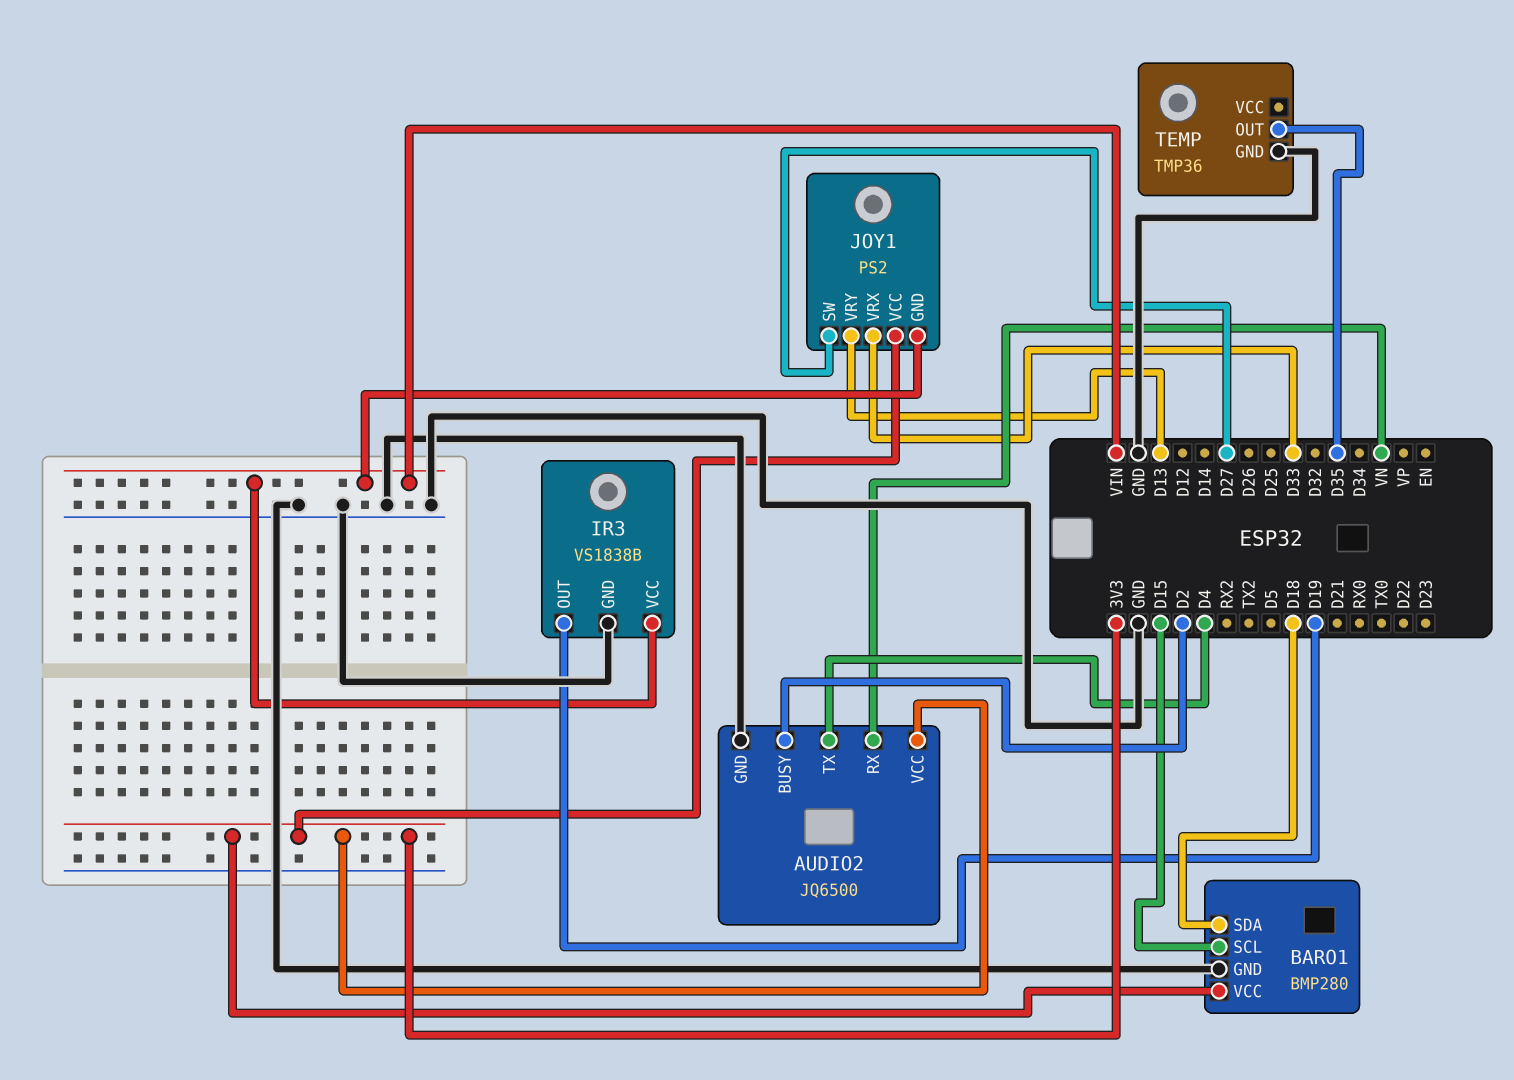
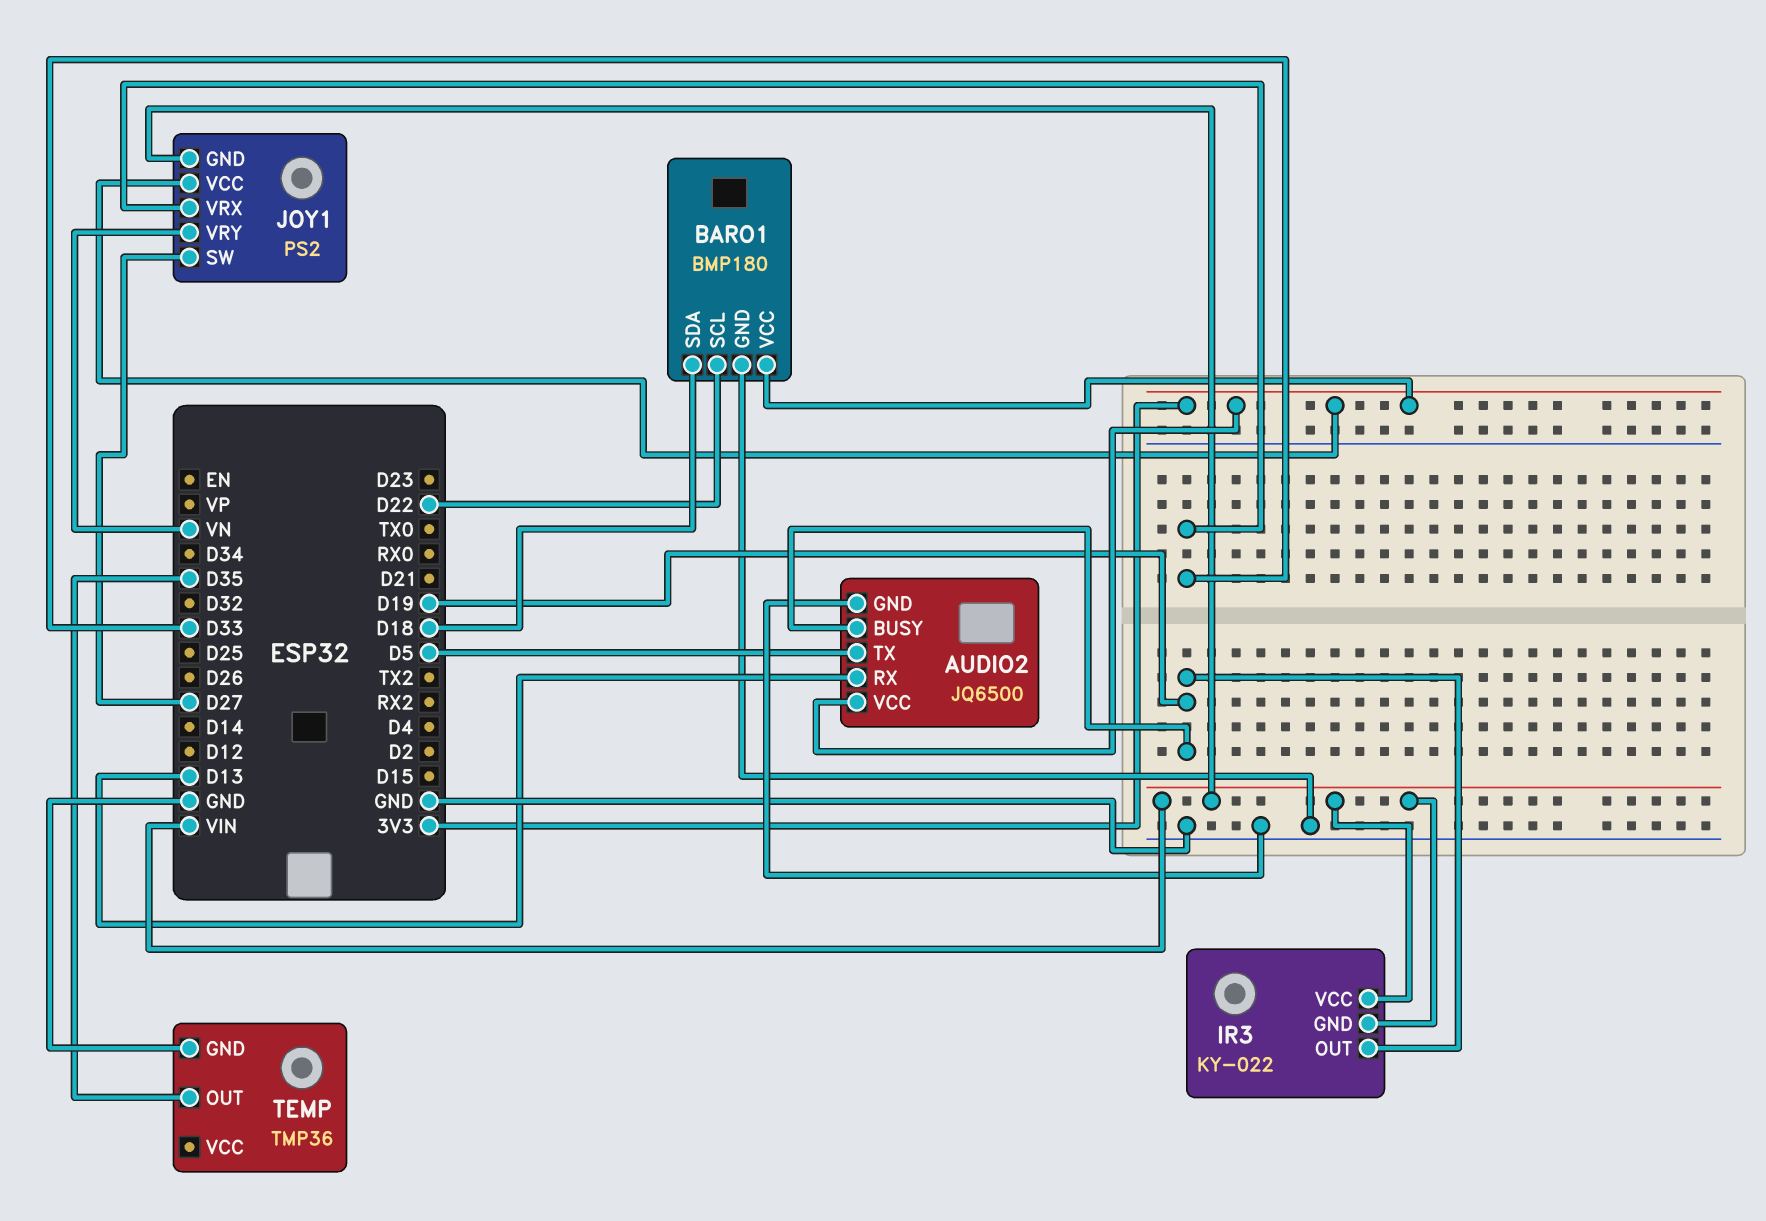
AUDIO2 pin BUSY: D2 -> D19
AUDIO2 pin RX: VN -> D13
AUDIO2 pin TX: D4 -> D5
BARO1: BMP280 -> BMP180
BARO1 pin SCL: D15 -> D22
IR3: VS1838B -> KY-022
IR3 pin GND: GND -> VIN
JOY1 pin VRY: D13 -> VN

